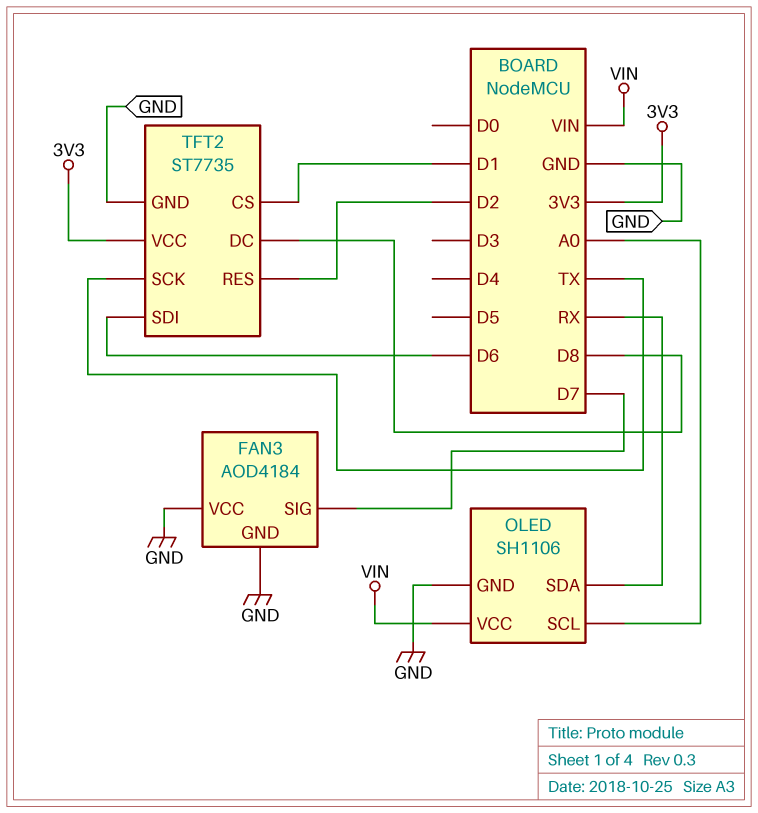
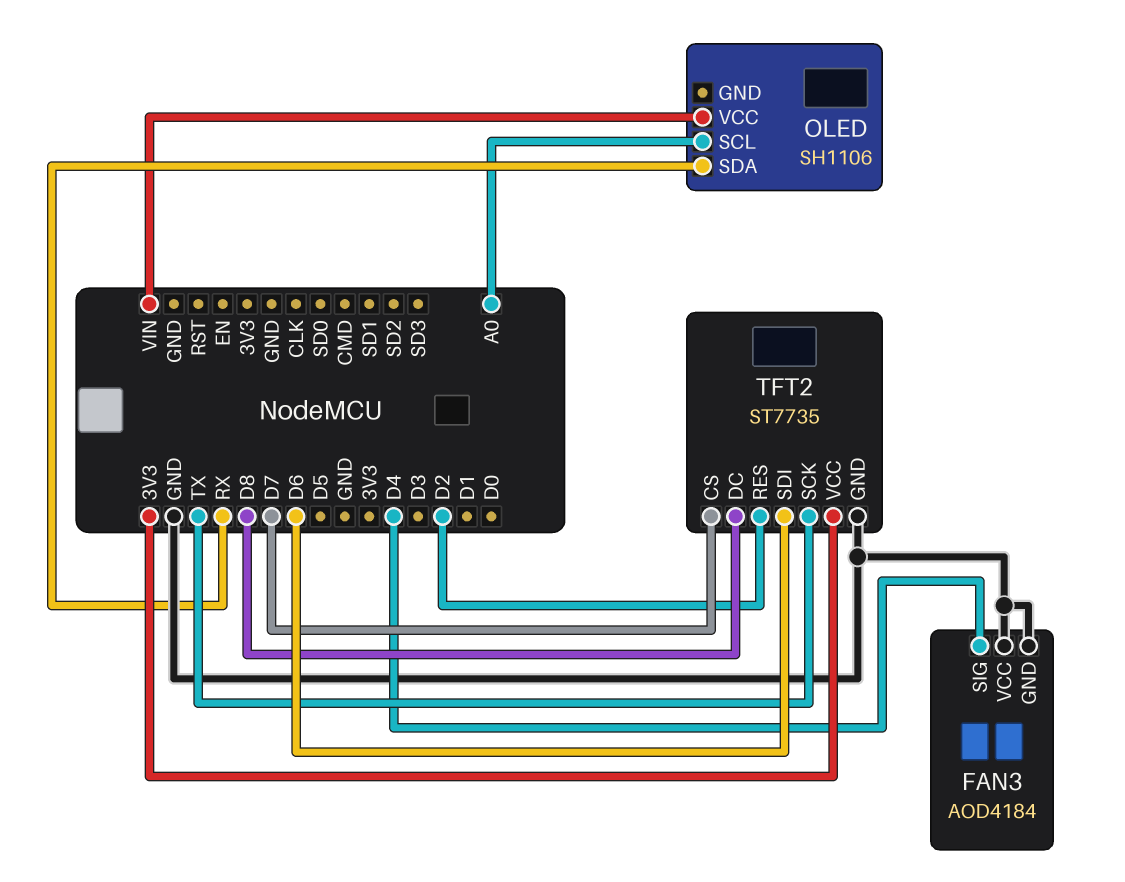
FAN3 pin SIG: D7 -> D4
OLED pin GND: GND -> none
TFT2 pin CS: D1 -> D7

